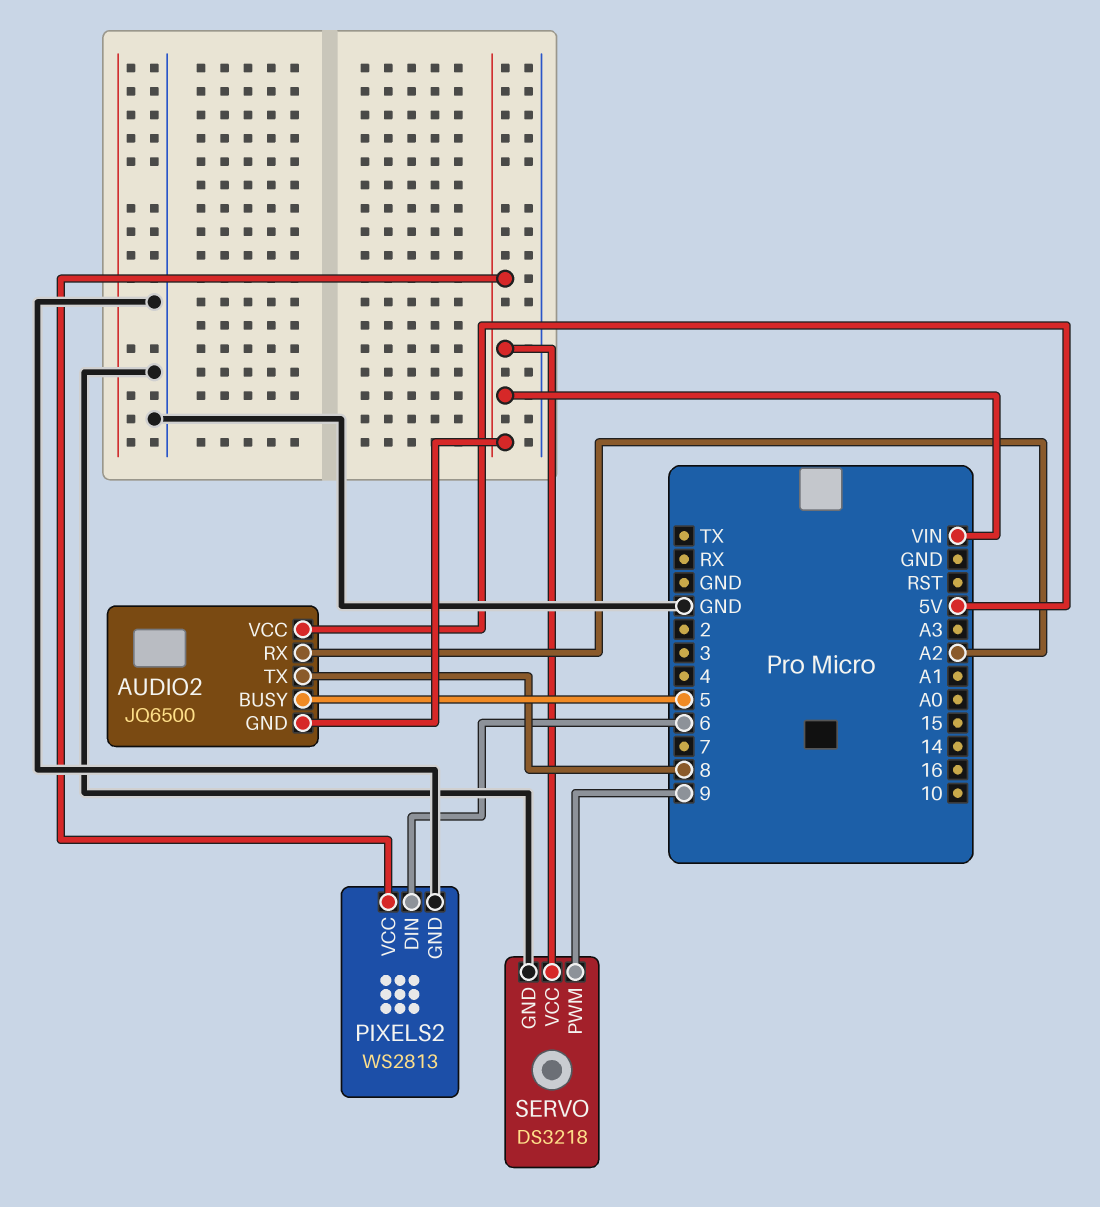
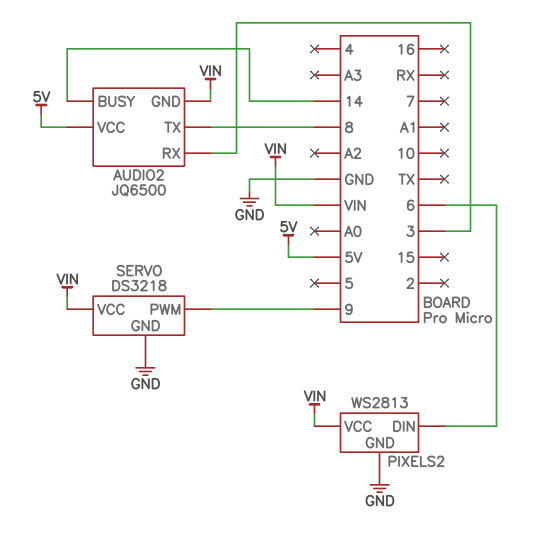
AUDIO2 pin BUSY: 5 -> 14
AUDIO2 pin RX: A2 -> 3

